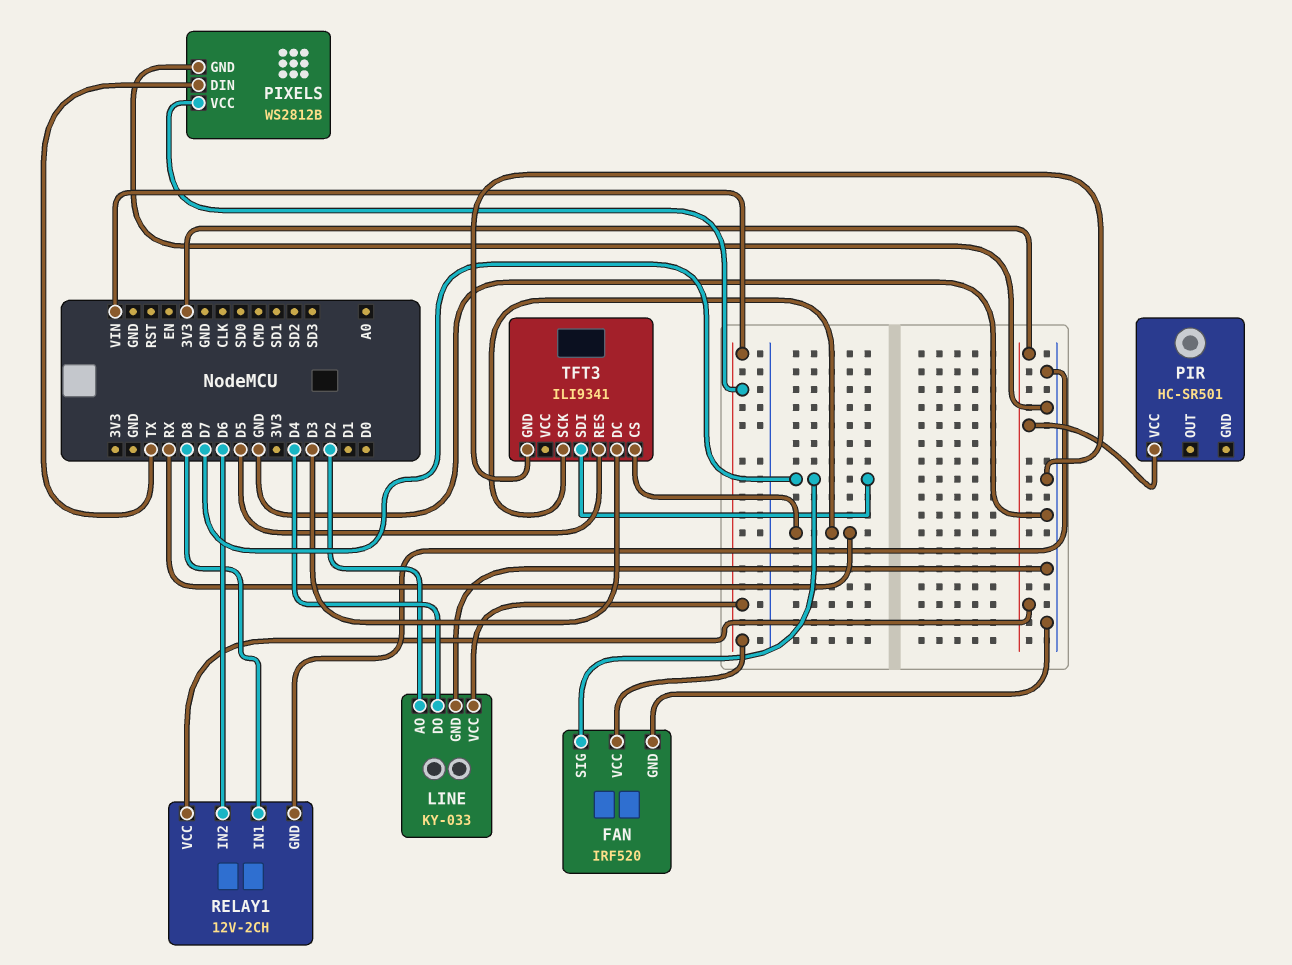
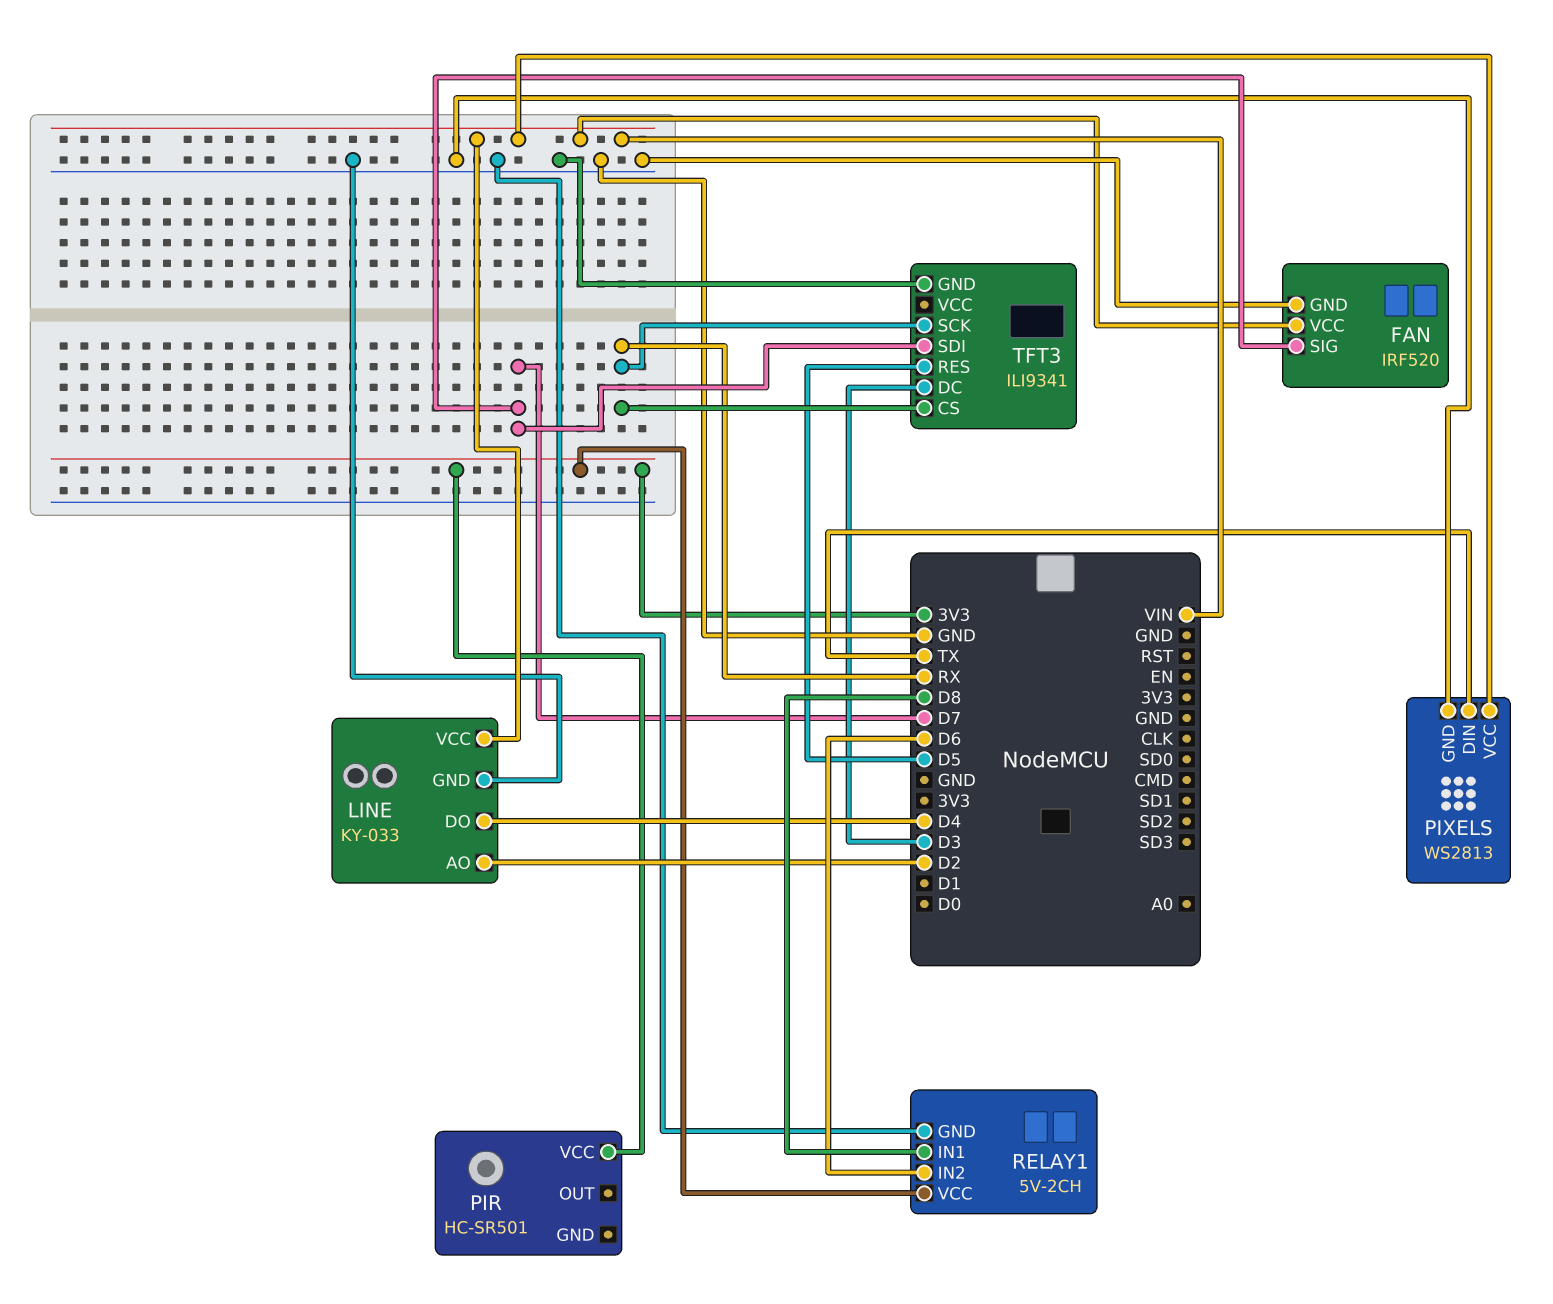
PIXELS: WS2812B -> WS2813
RELAY1: 12V-2CH -> 5V-2CH

